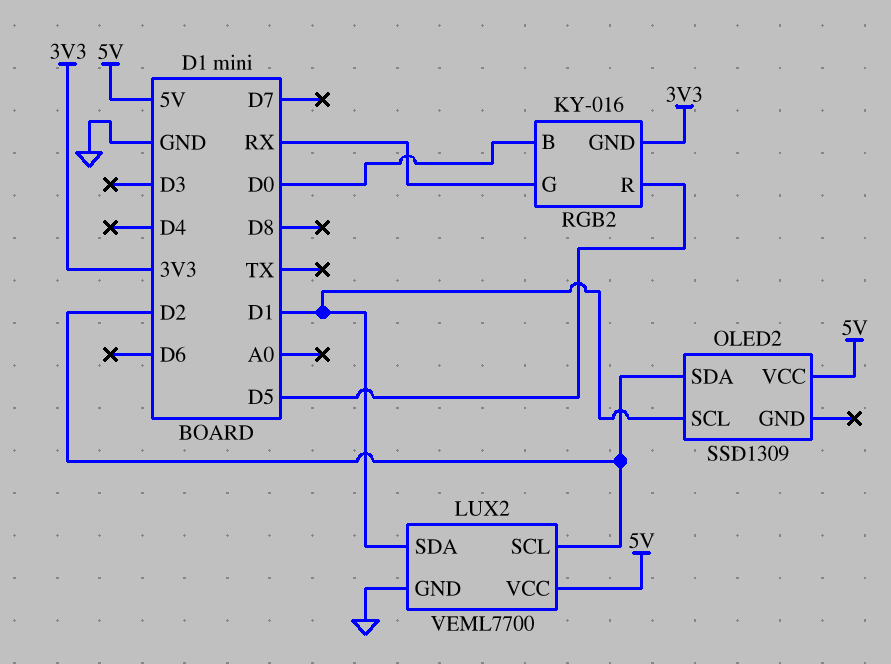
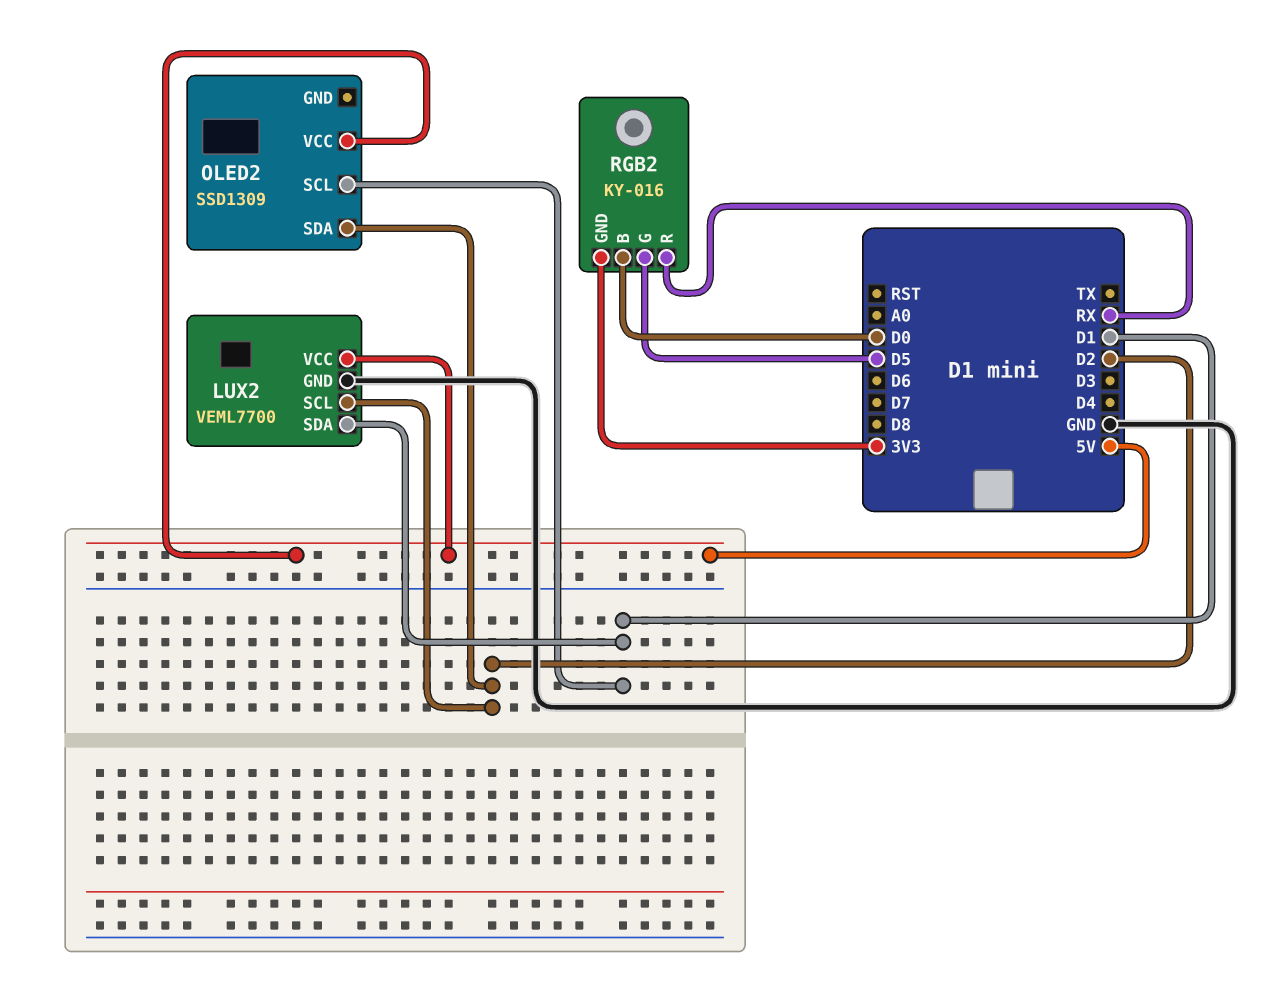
RGB2 pin G: RX -> D5
RGB2 pin R: D5 -> RX

